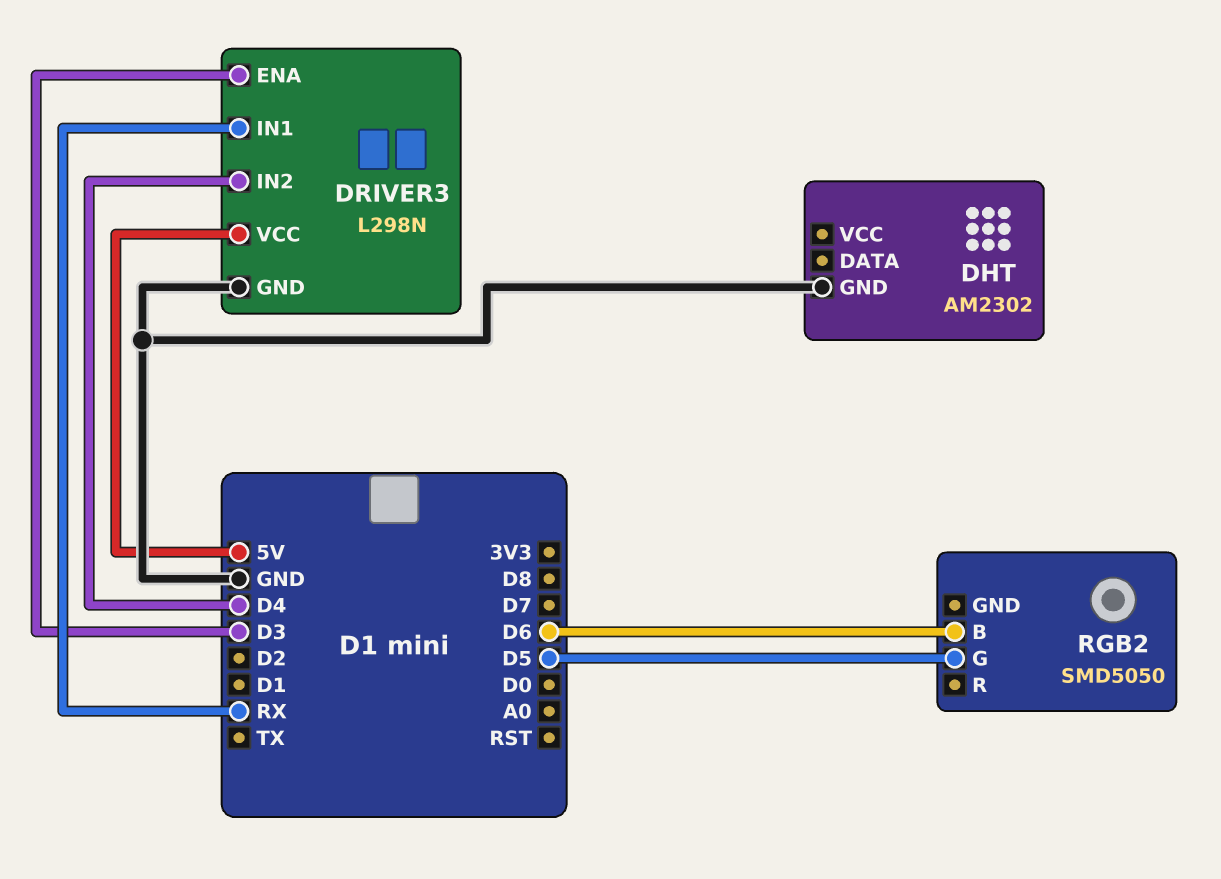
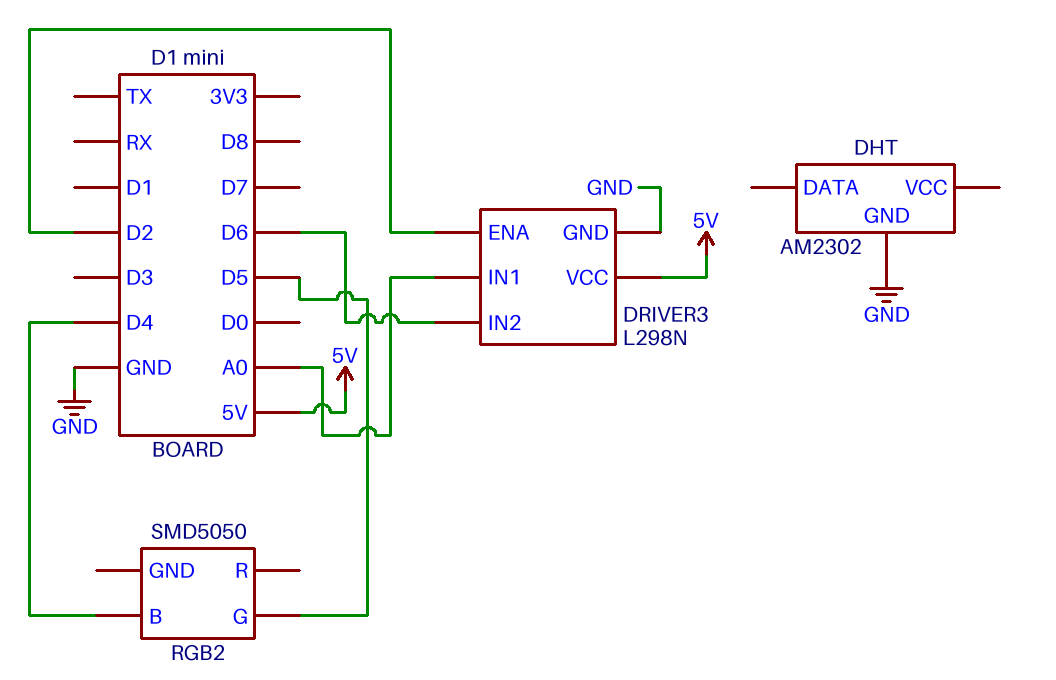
DRIVER3 pin ENA: D3 -> D2
DRIVER3 pin IN1: RX -> A0
DRIVER3 pin IN2: D4 -> D6
RGB2 pin B: D6 -> D4

